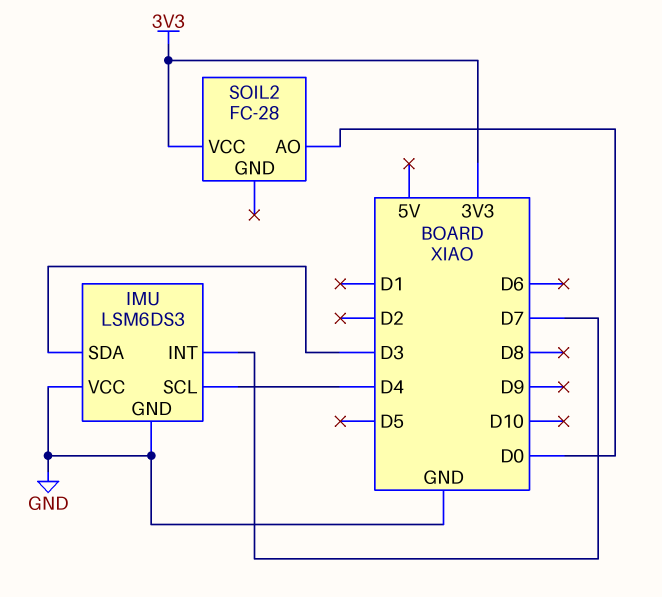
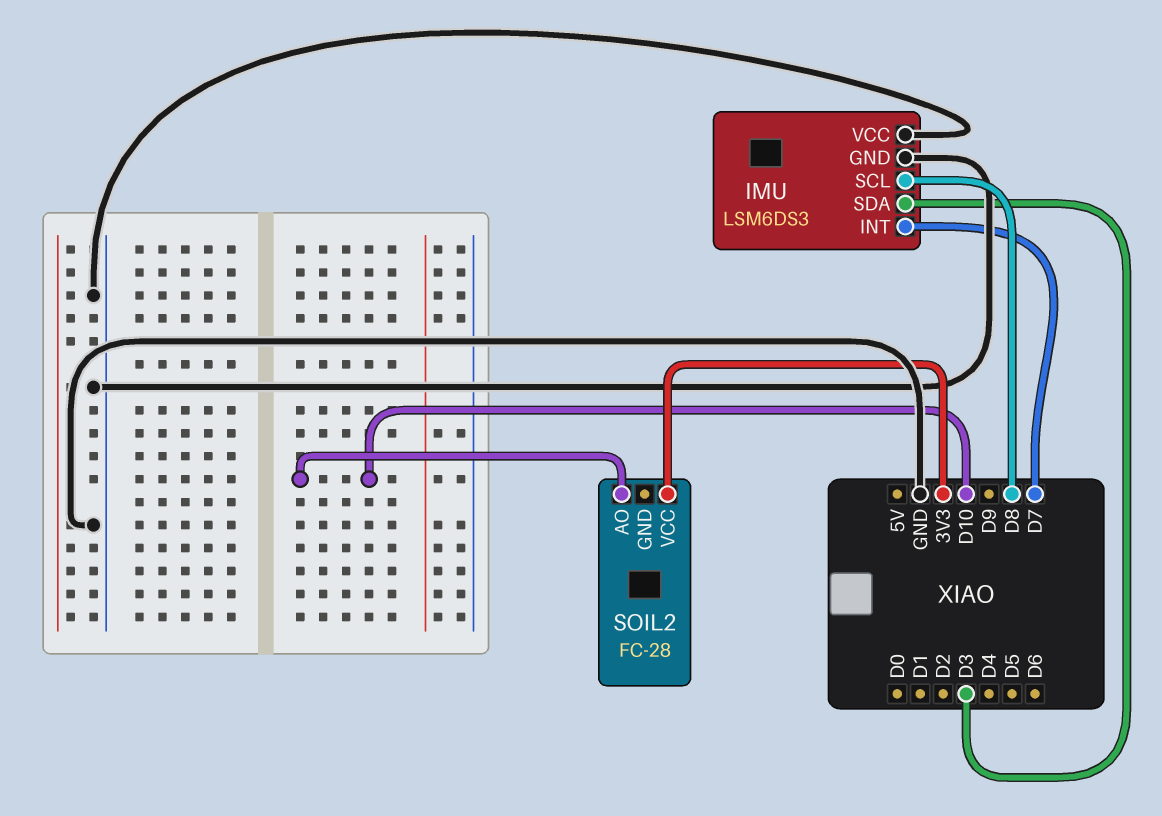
IMU pin SCL: D4 -> D8
SOIL2 pin AO: D0 -> D10

